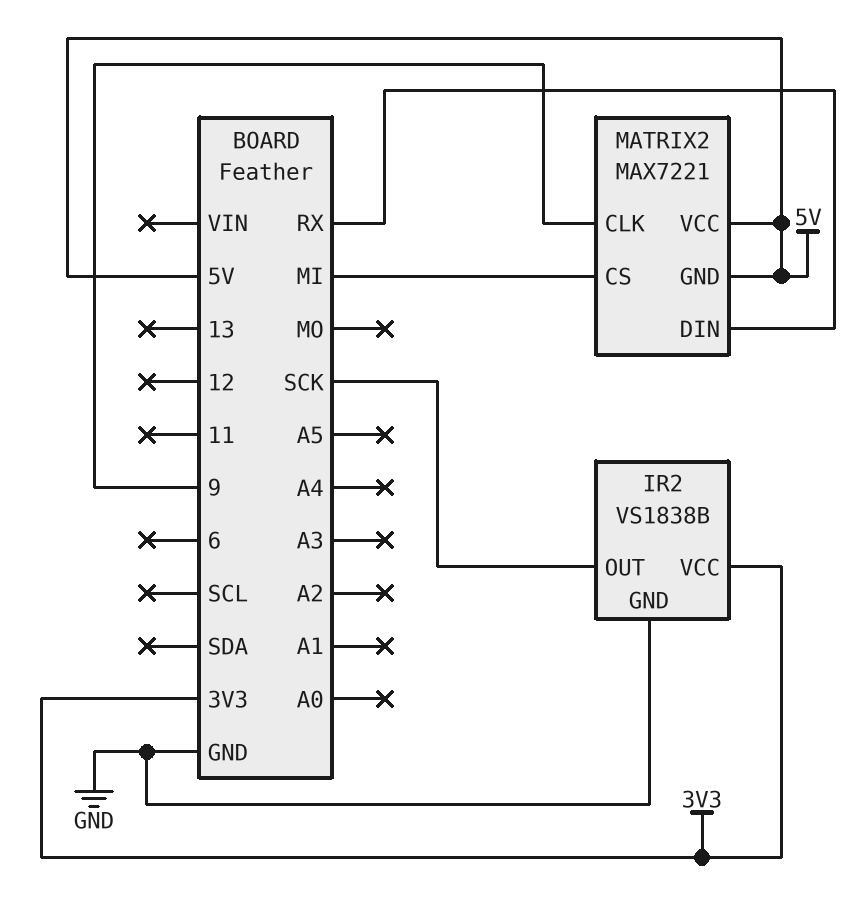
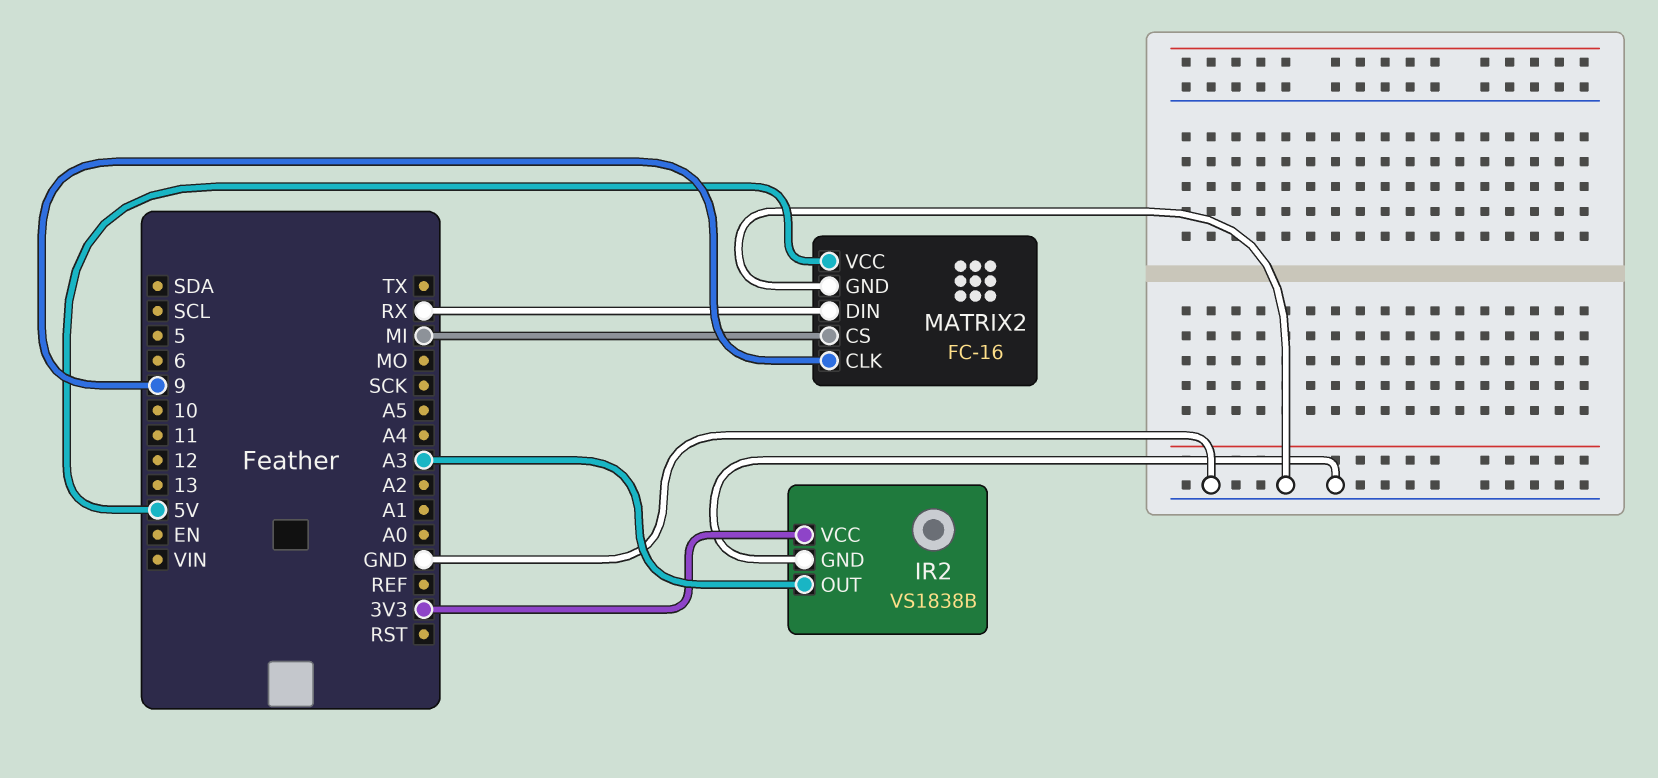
IR2 pin OUT: SCK -> A3
MATRIX2: MAX7221 -> FC-16
MATRIX2 pin GND: 5V -> GND

